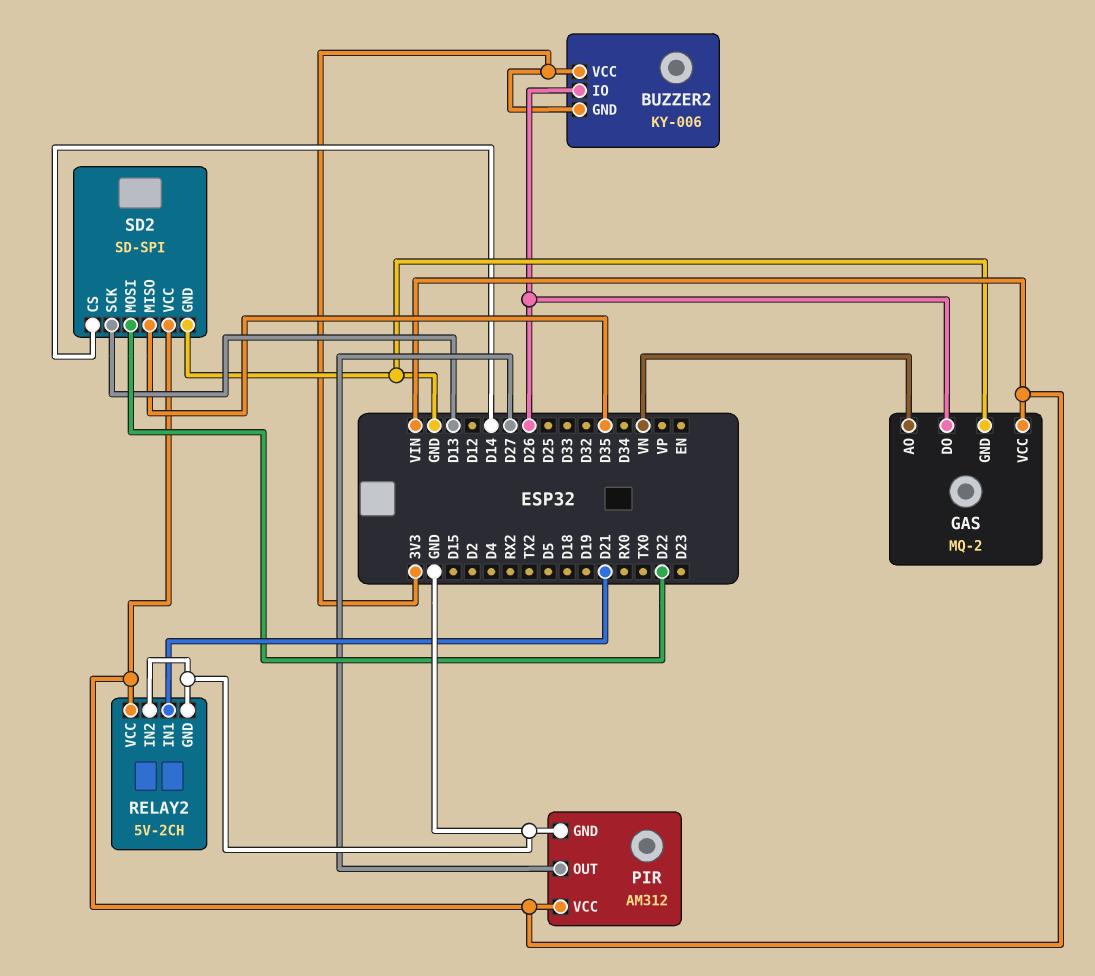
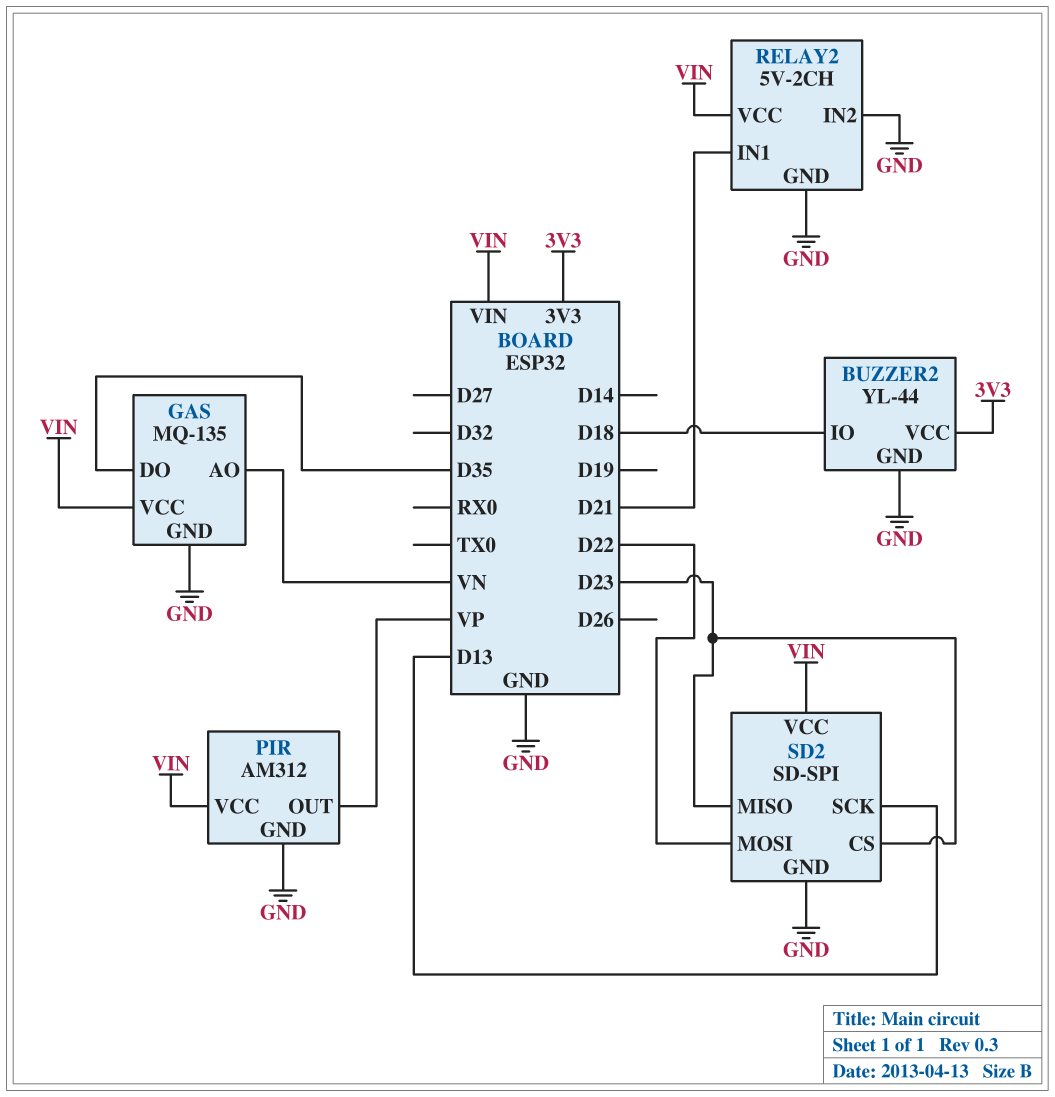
BUZZER2: KY-006 -> YL-44
BUZZER2 pin GND: 3V3 -> GND
BUZZER2 pin IO: D26 -> D18
GAS: MQ-2 -> MQ-135
GAS pin DO: D26 -> D35
PIR pin OUT: D27 -> VP
SD2 pin CS: D14 -> D23
SD2 pin MISO: D35 -> D23

